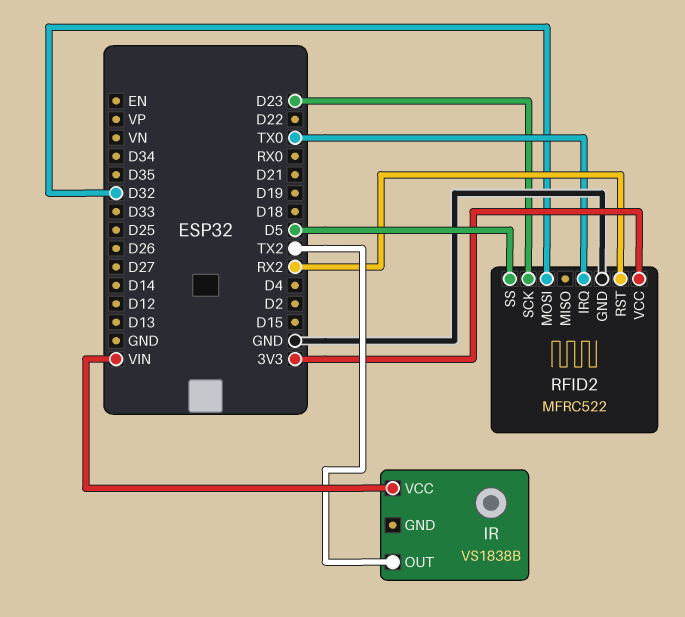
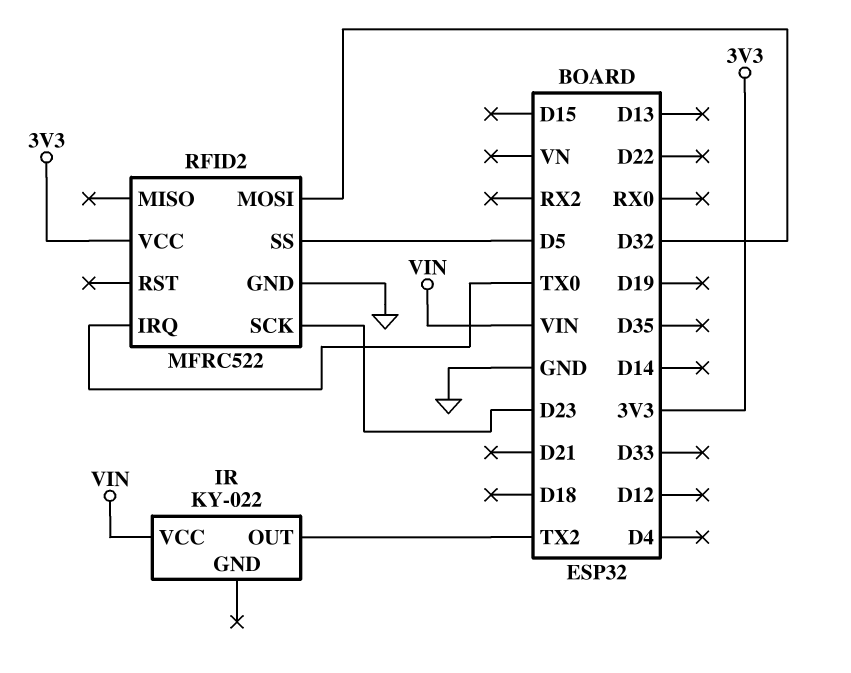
IR: VS1838B -> KY-022
RFID2 pin RST: RX2 -> none

